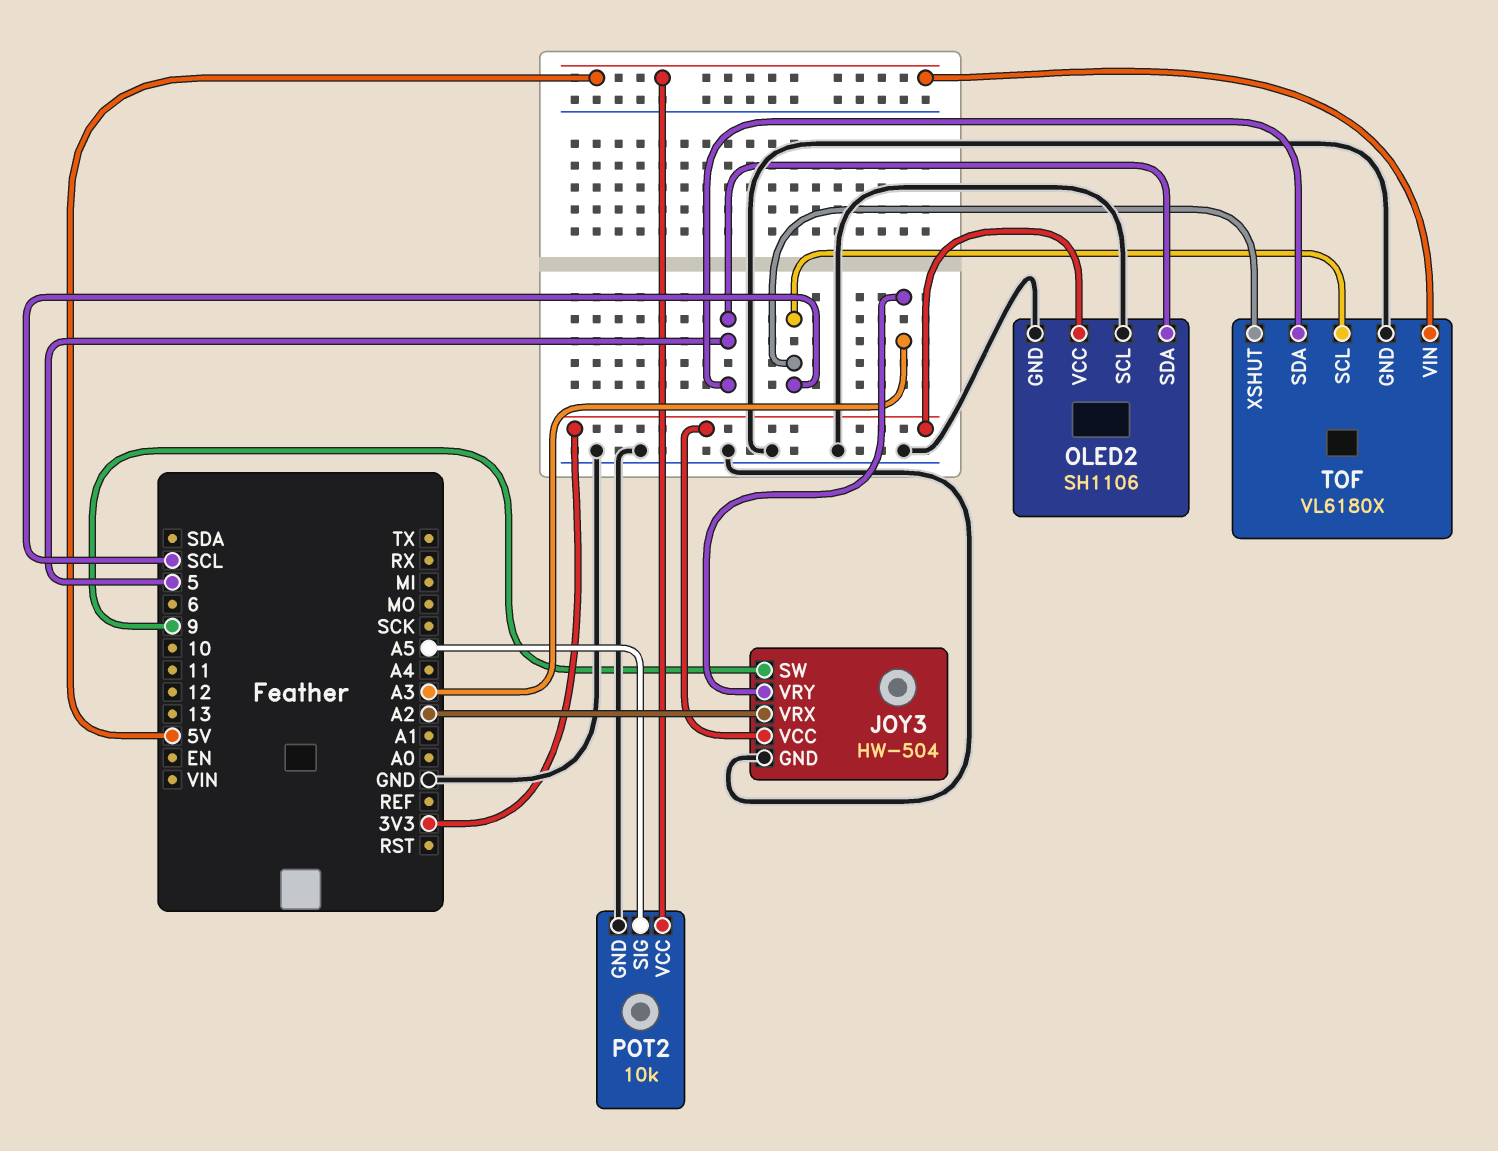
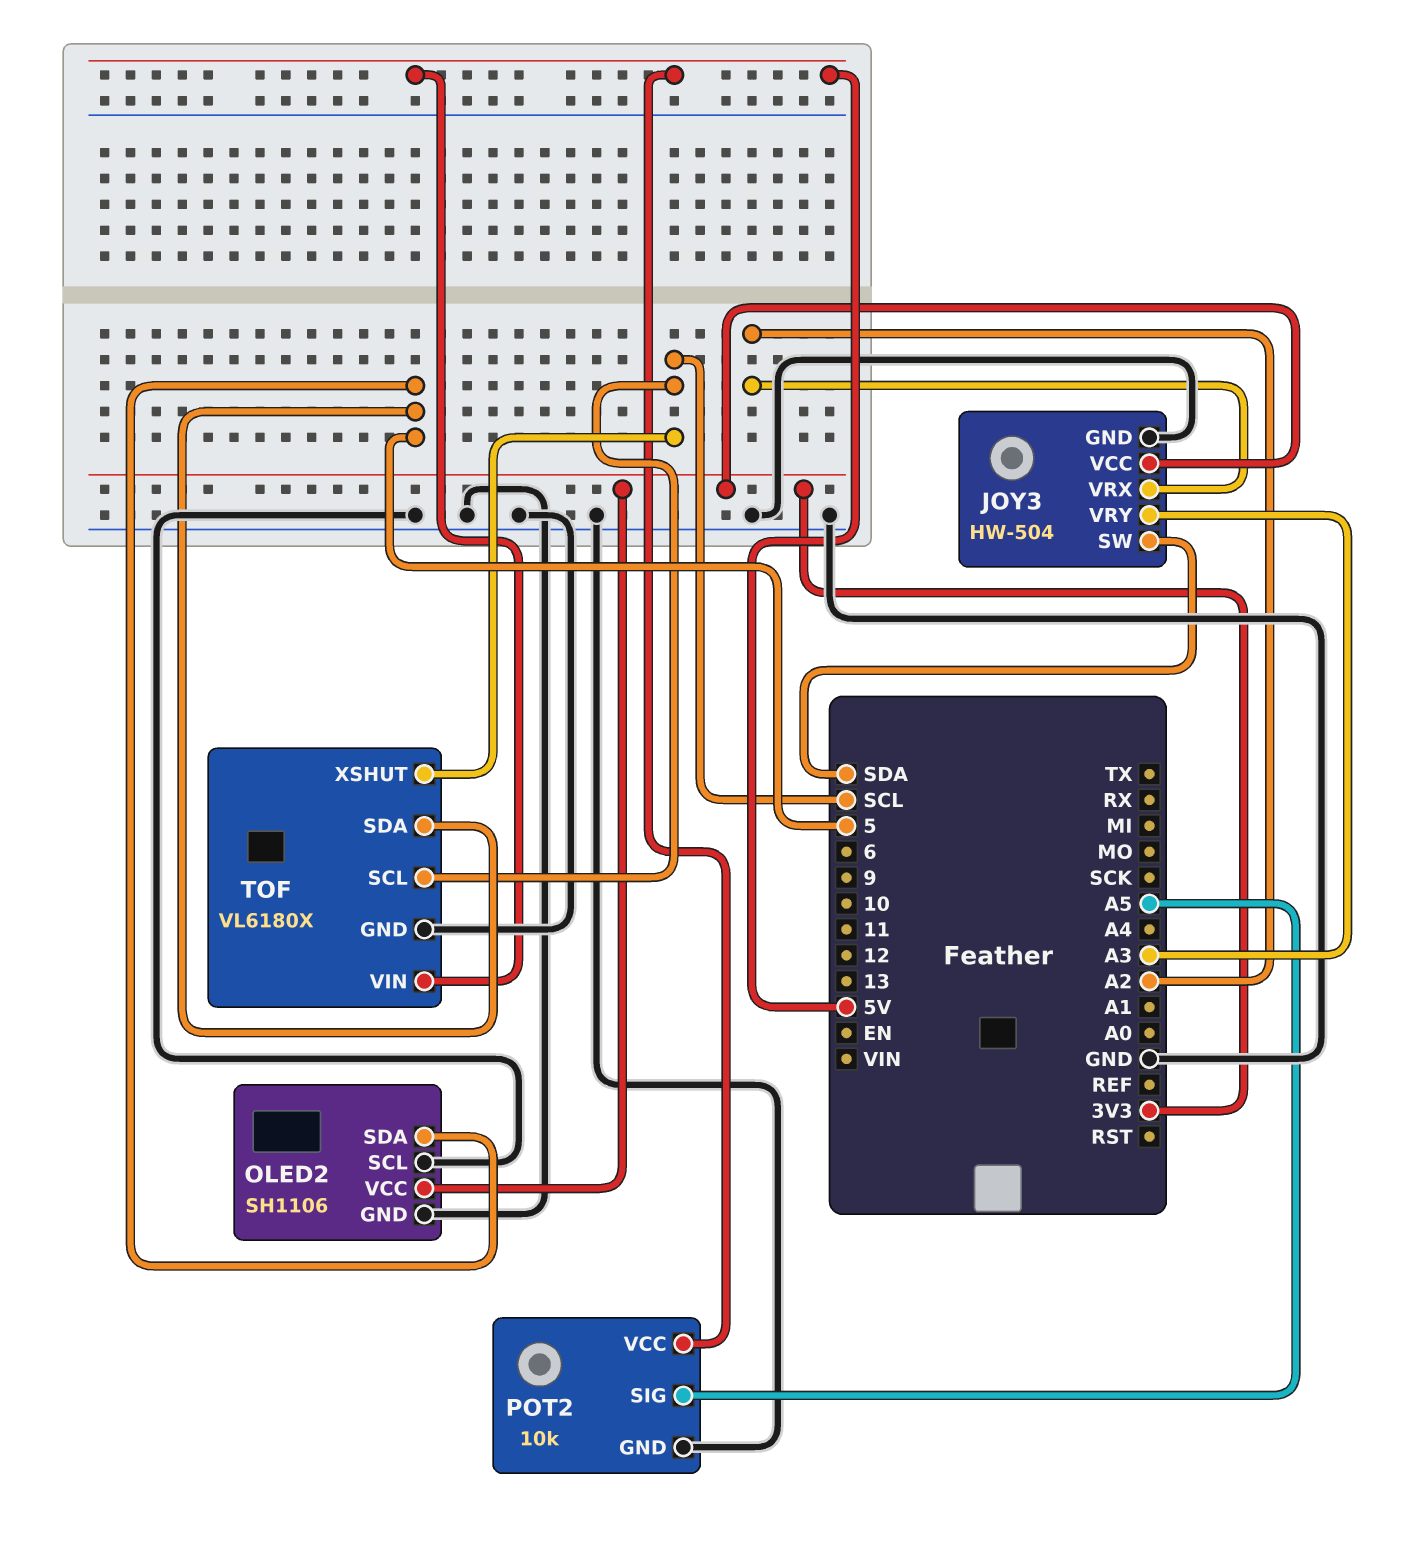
JOY3 pin SW: 9 -> SDA

